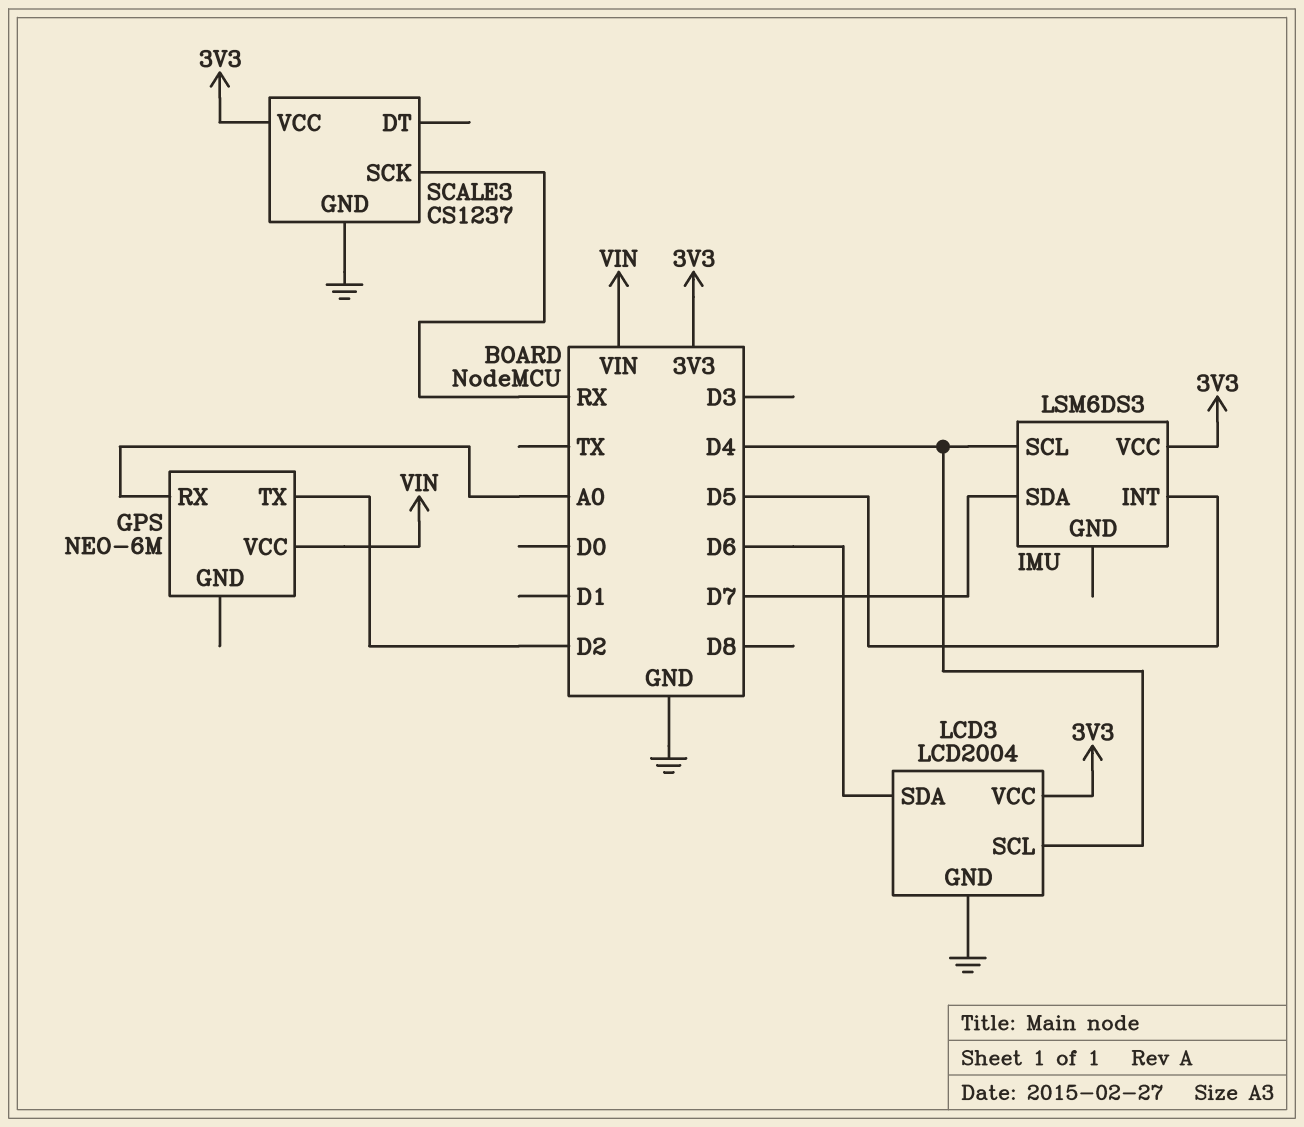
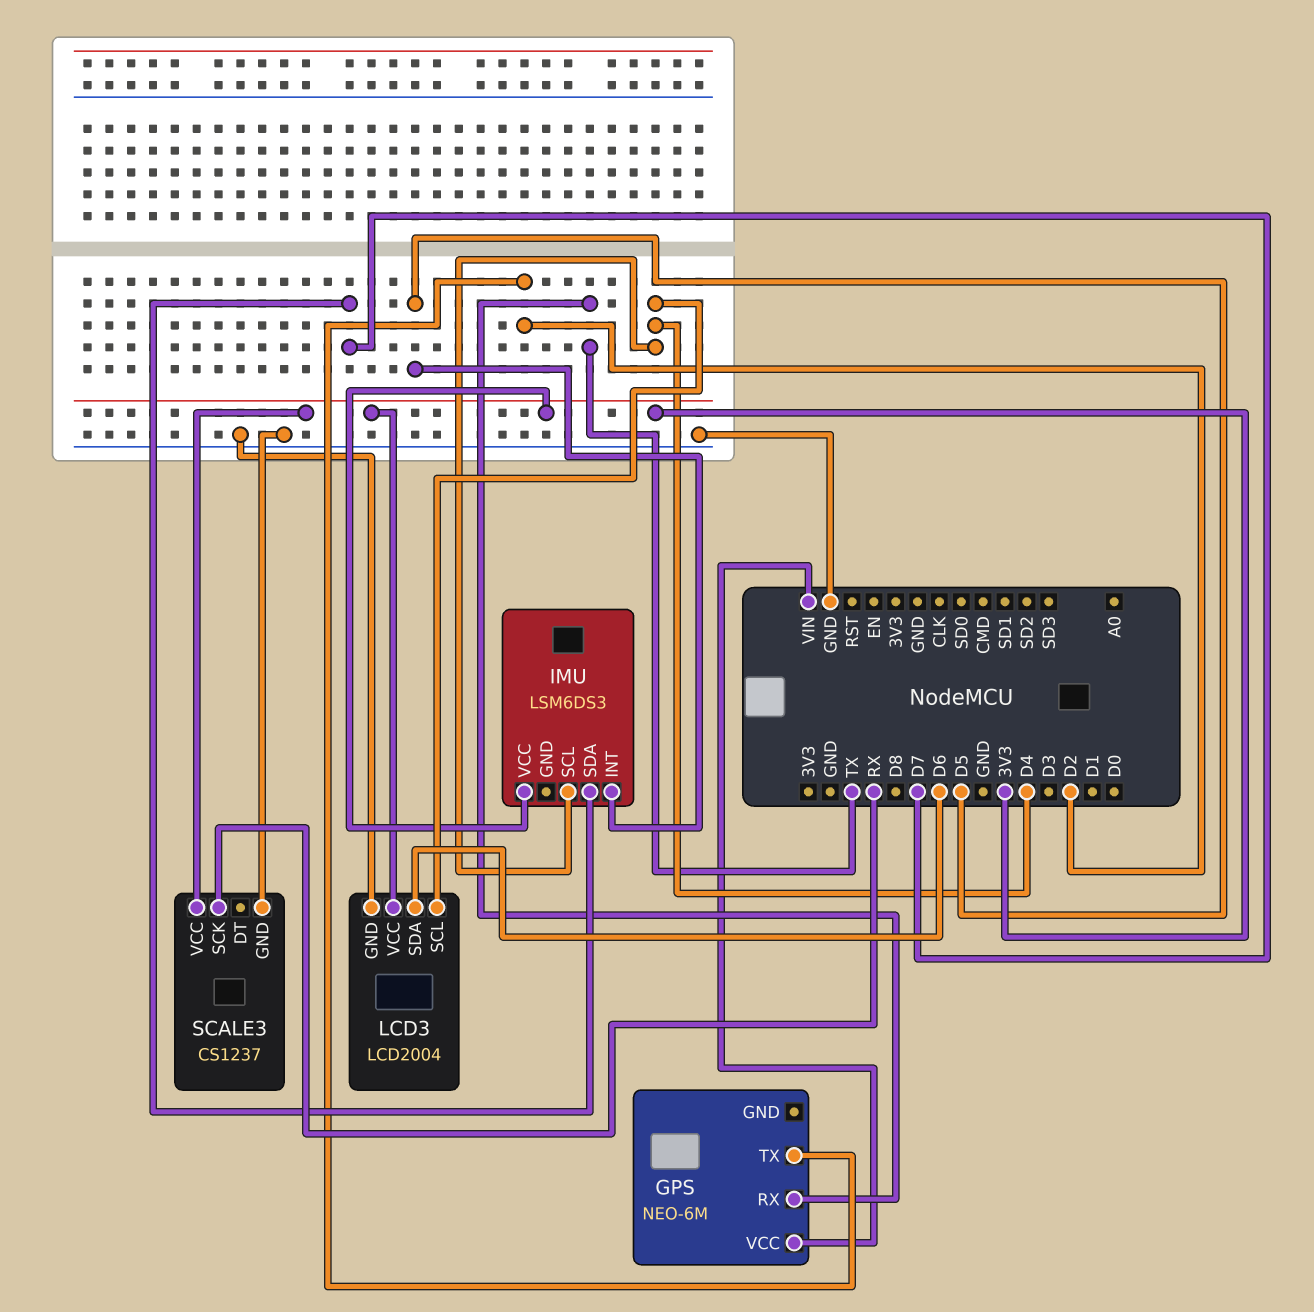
GPS pin RX: A0 -> TX

